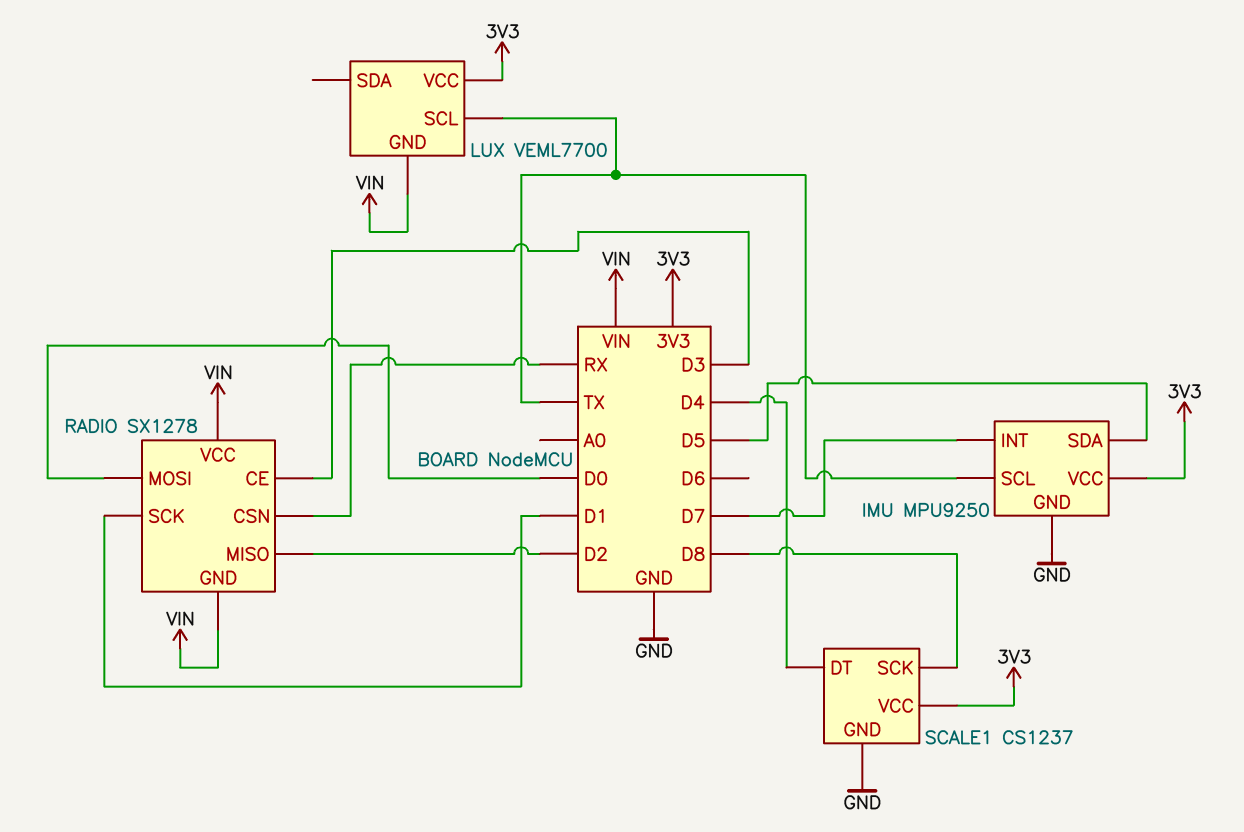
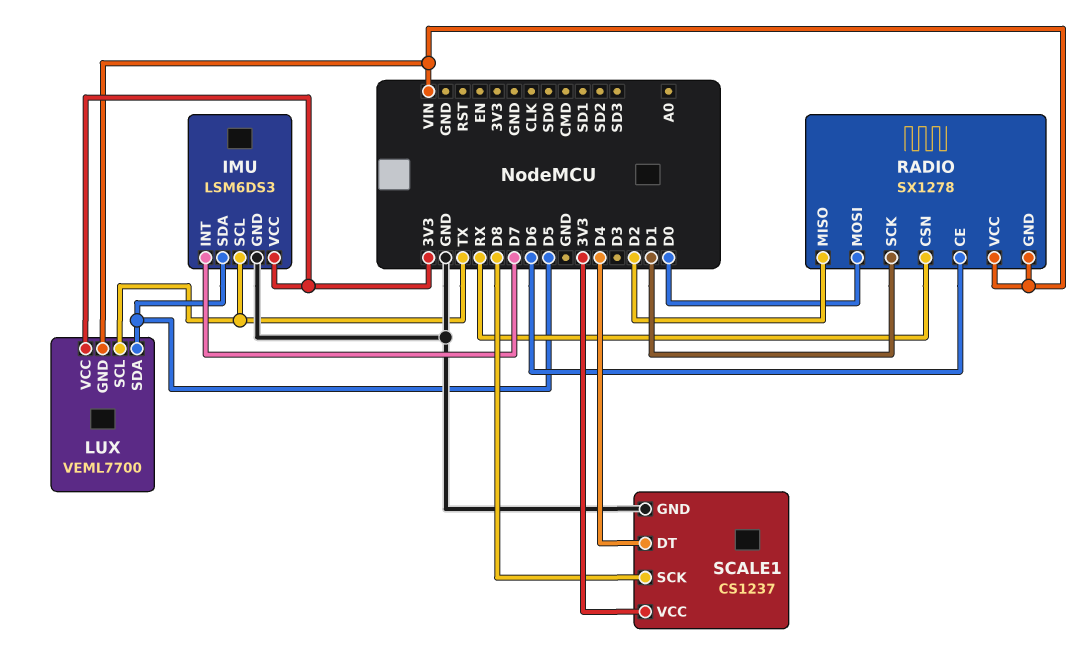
IMU: MPU9250 -> LSM6DS3
LUX pin SDA: none -> D5
RADIO pin CE: D3 -> D6

